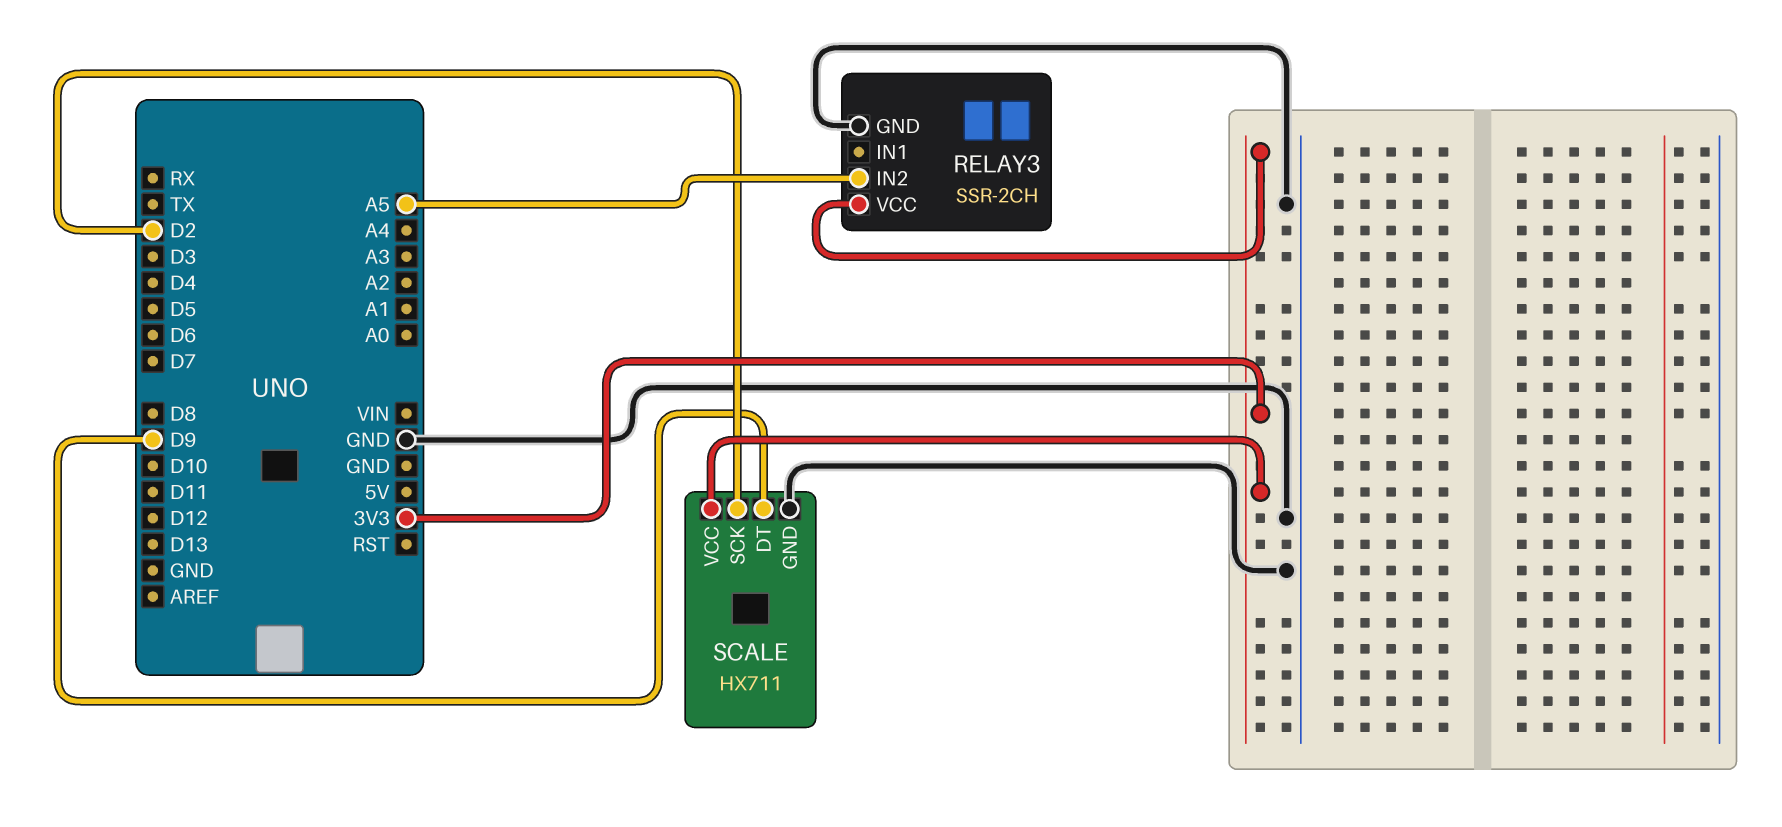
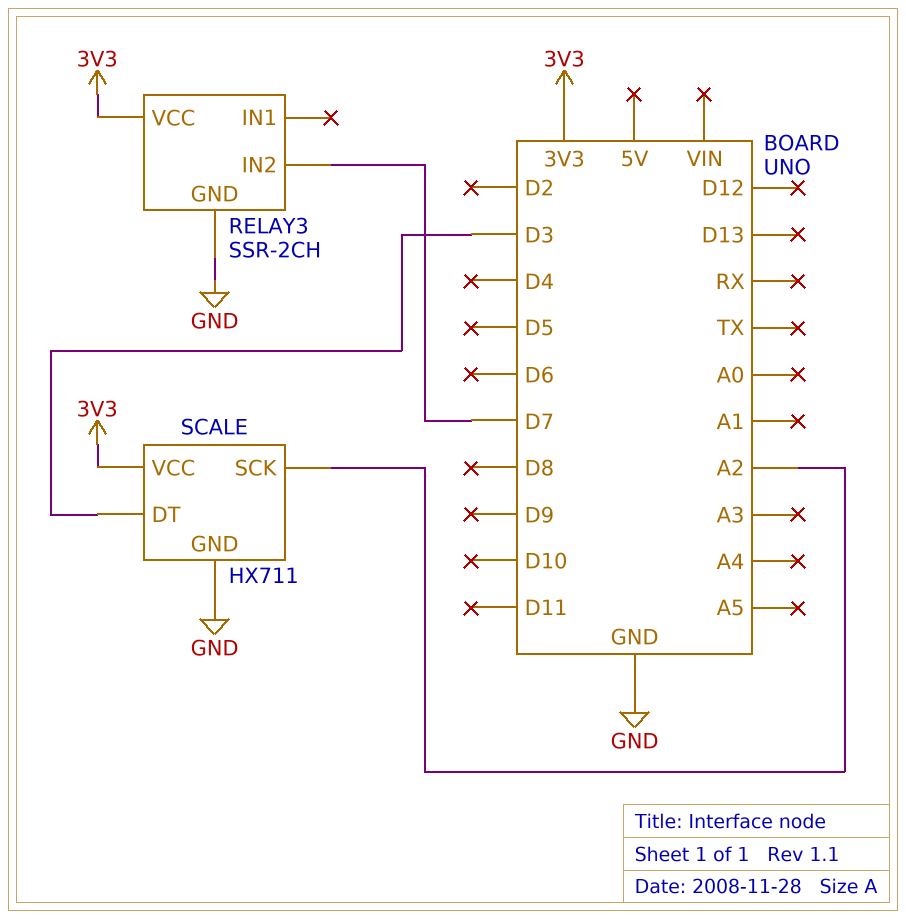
RELAY3 pin IN2: A5 -> D7
SCALE pin DT: D9 -> D3
SCALE pin SCK: D2 -> A2

